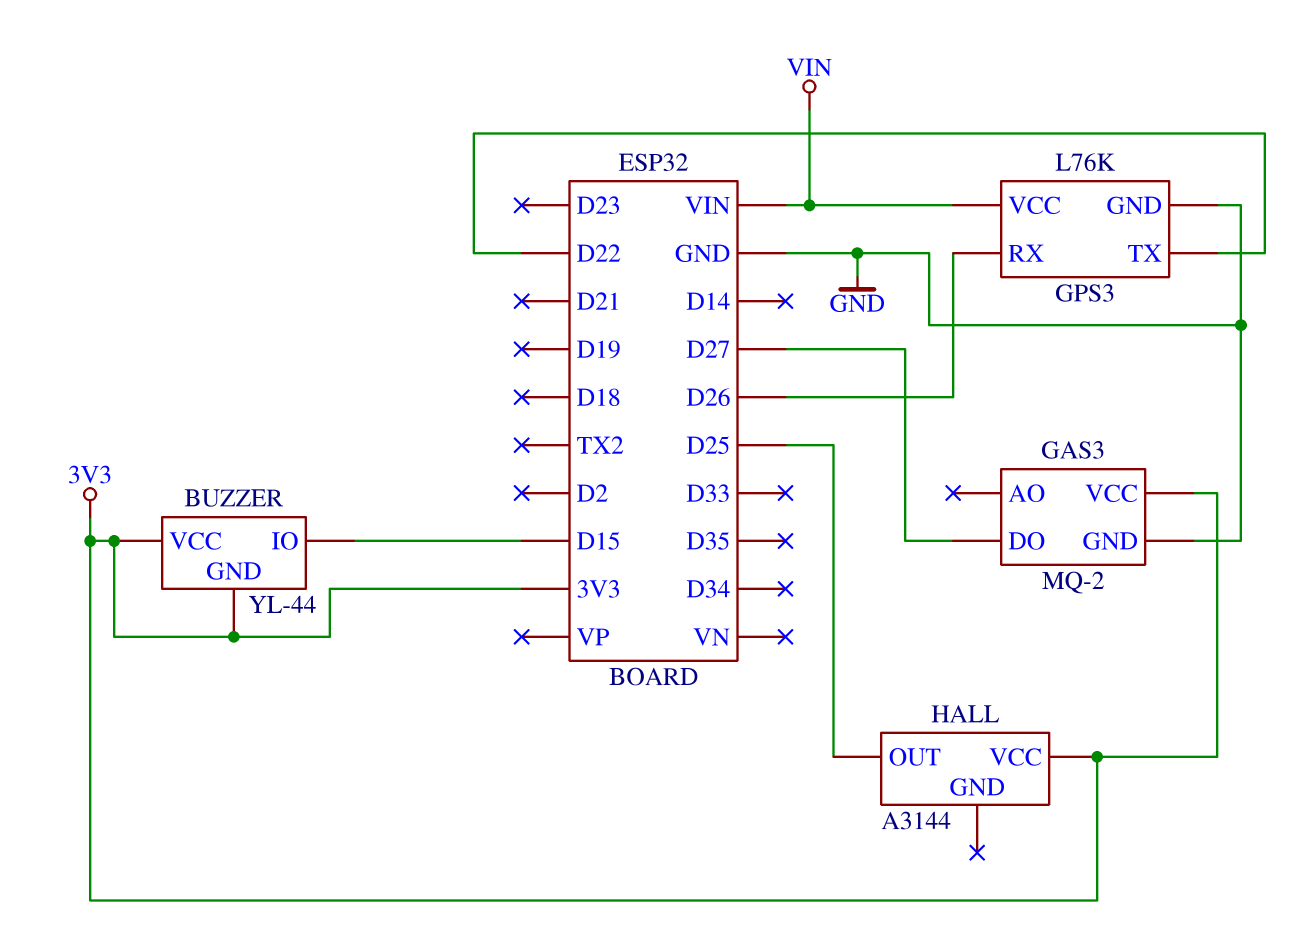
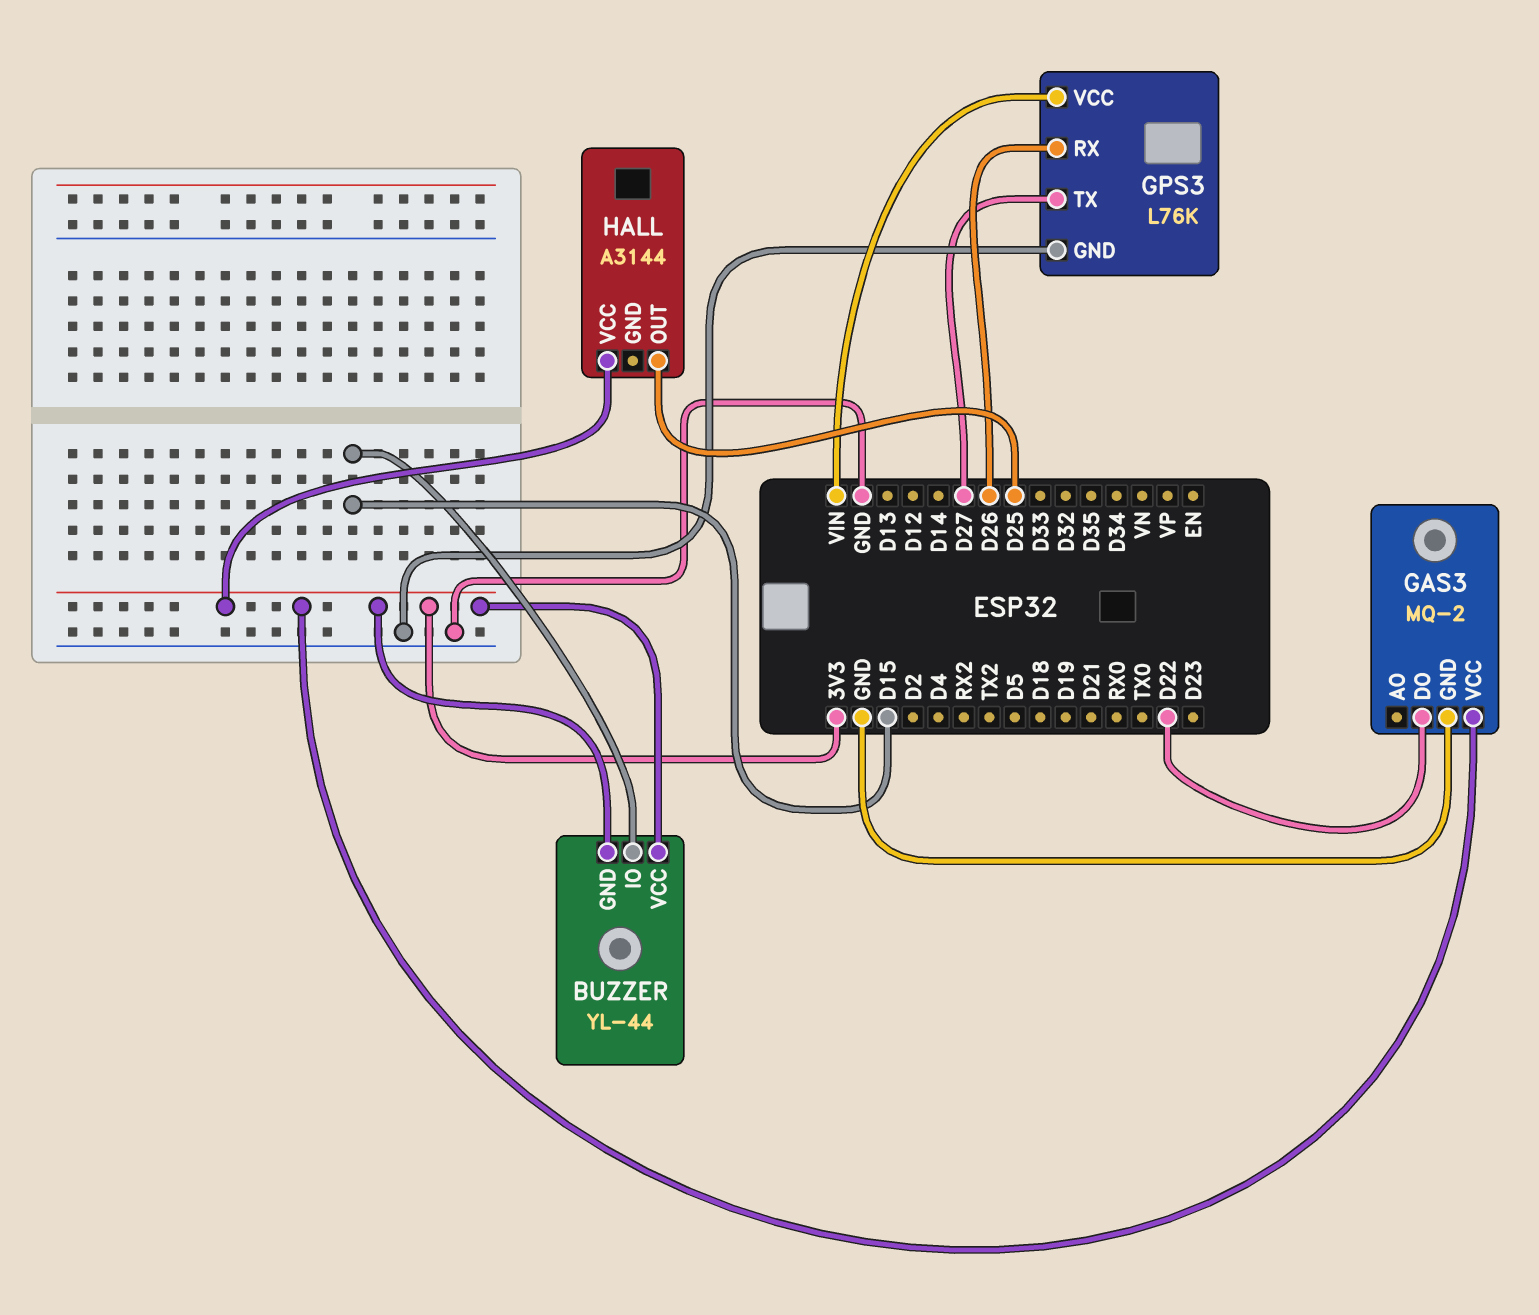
GAS3 pin DO: D27 -> D22
GPS3 pin TX: D22 -> D27

